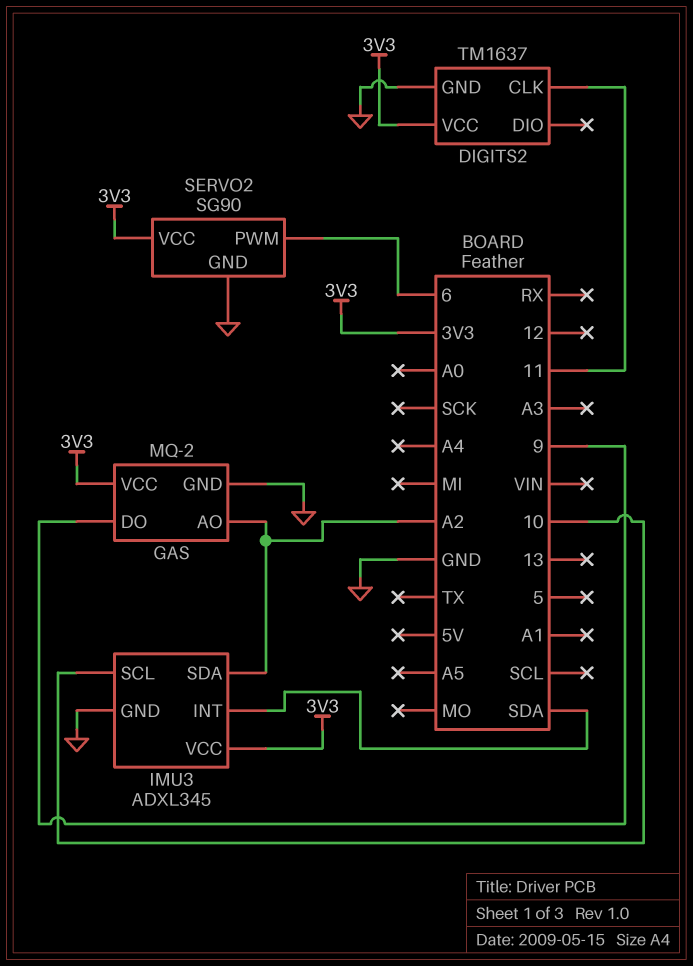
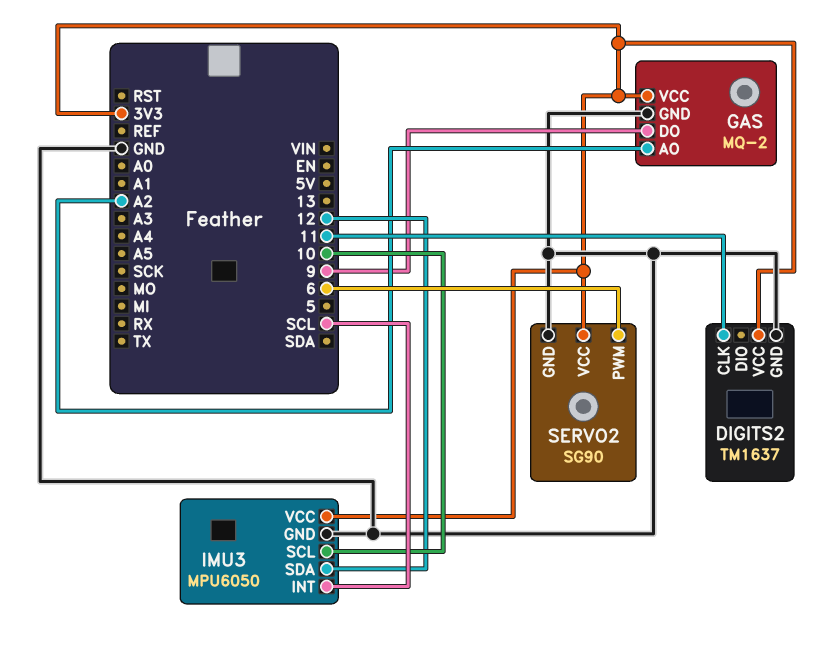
IMU3: ADXL345 -> MPU6050
IMU3 pin INT: SDA -> SCL
IMU3 pin SDA: A2 -> 12

